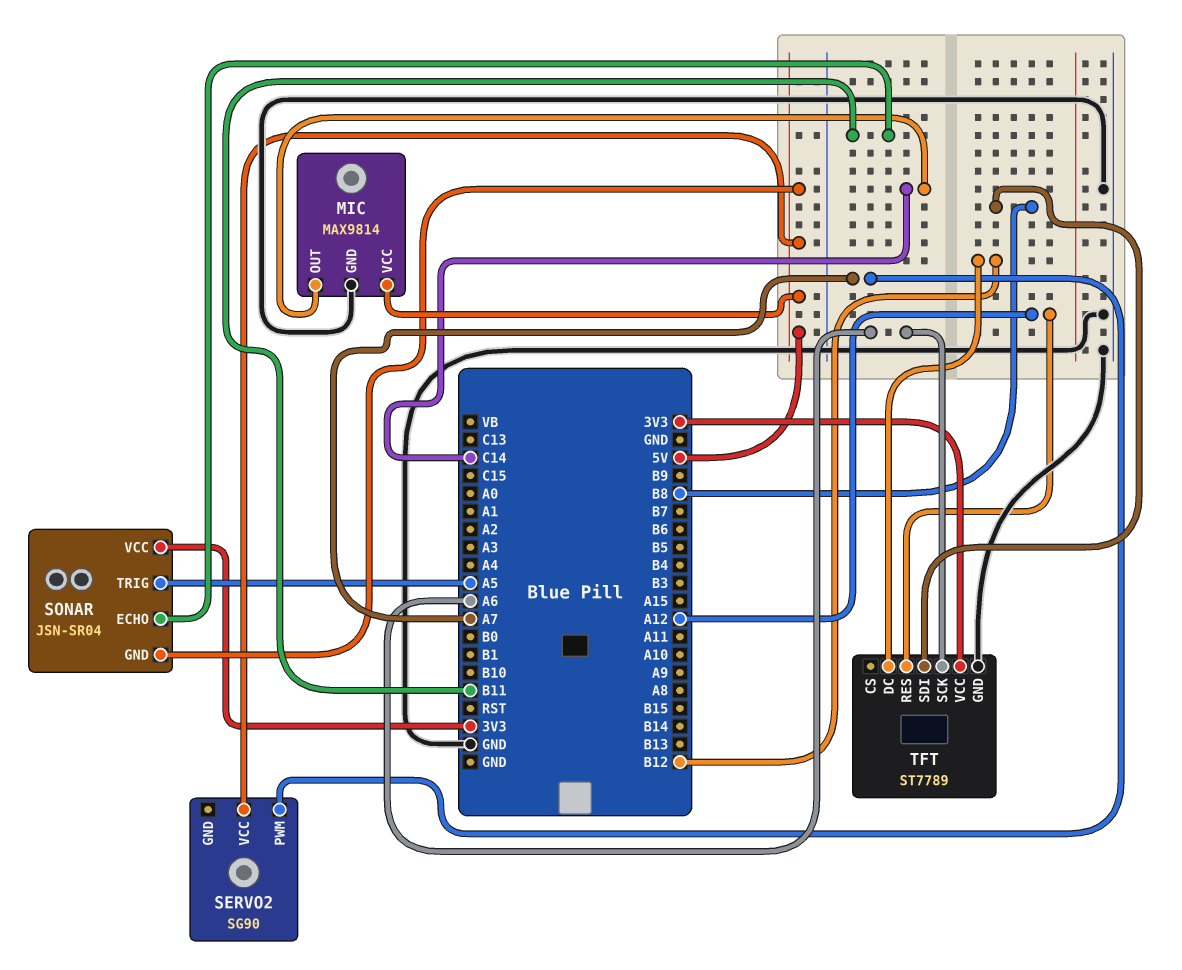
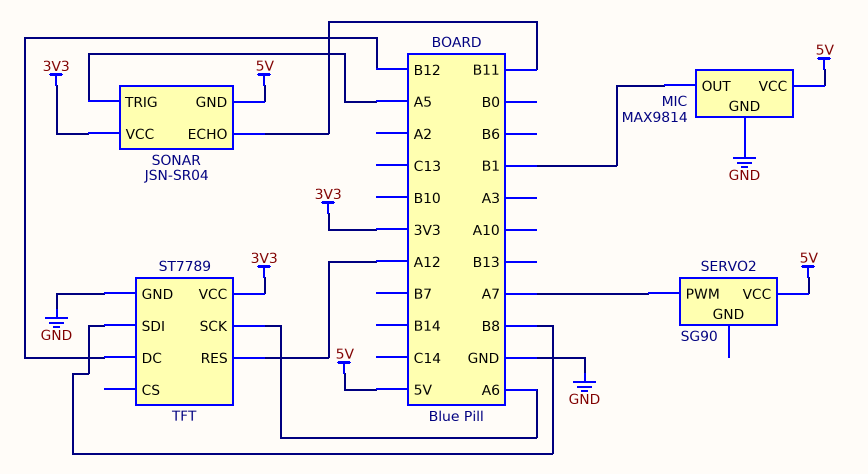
MIC pin OUT: C14 -> B1

